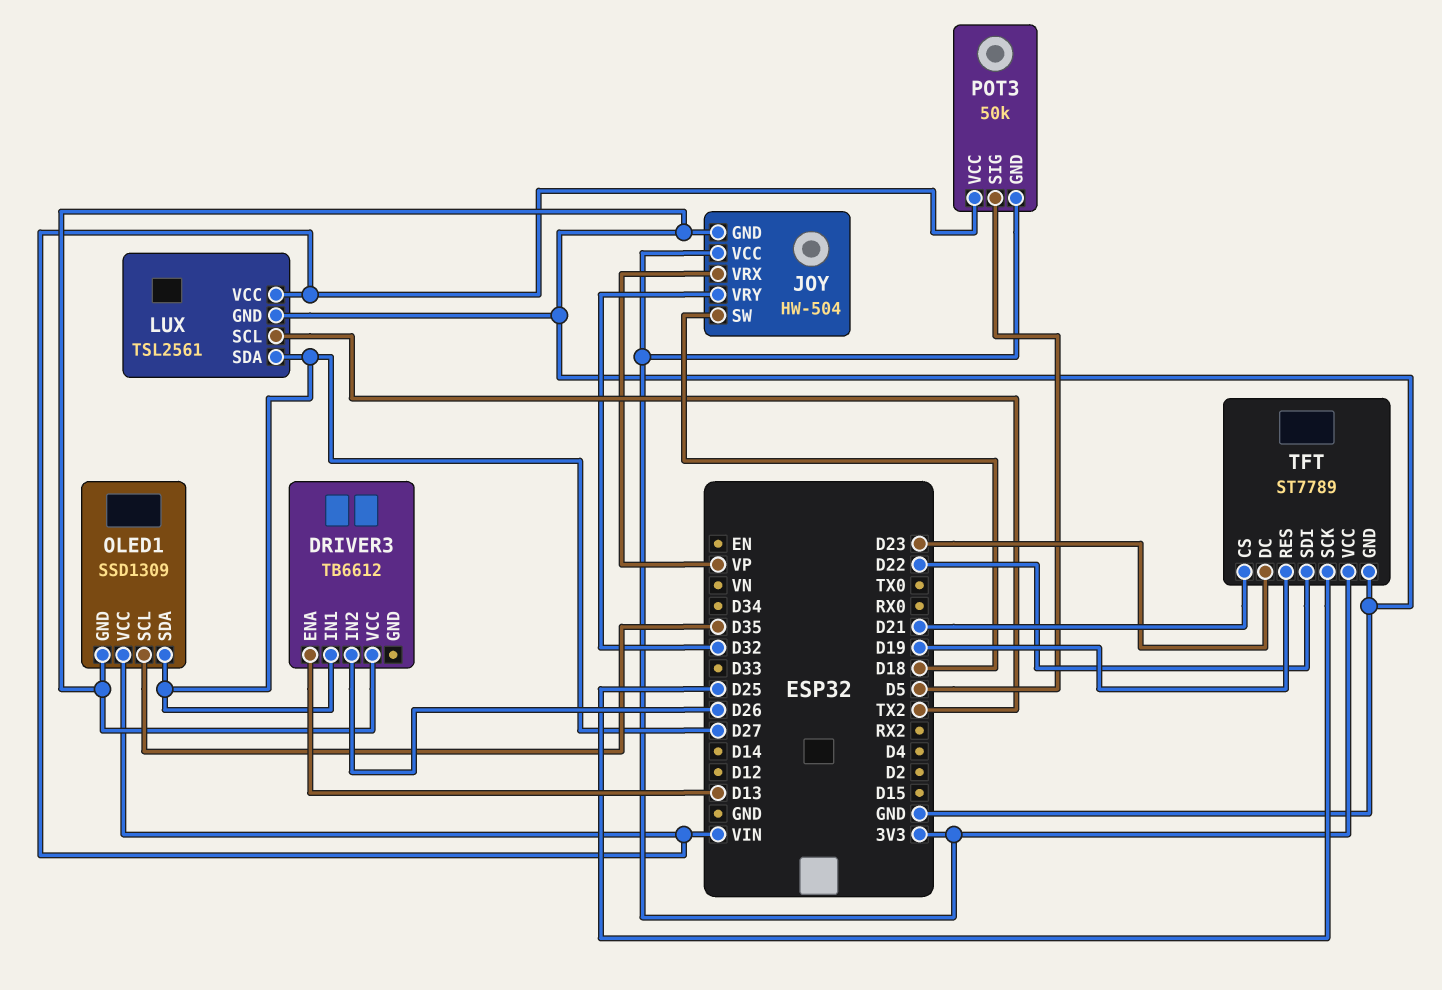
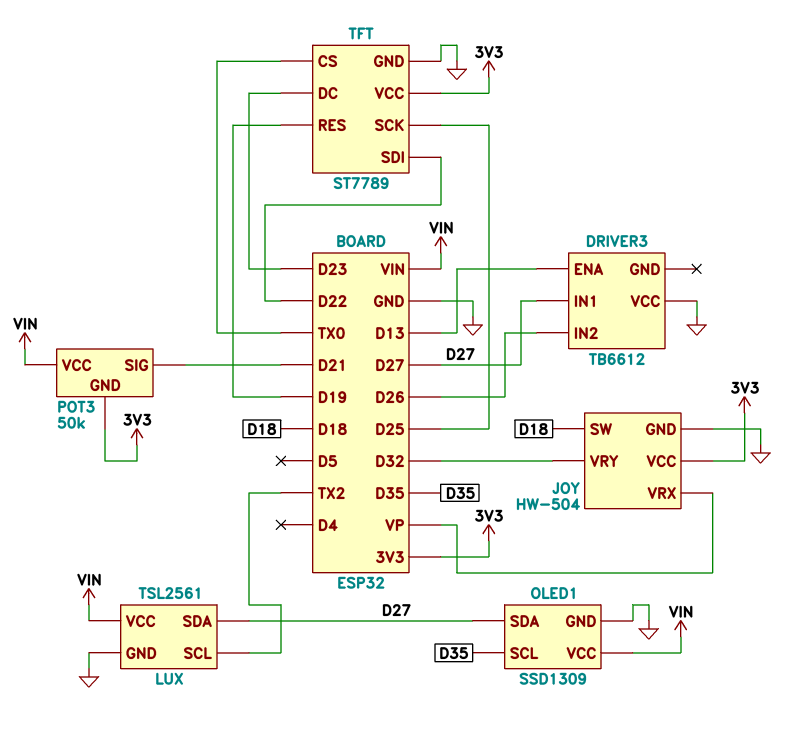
POT3 pin SIG: D5 -> D21
TFT pin CS: D21 -> TX0

